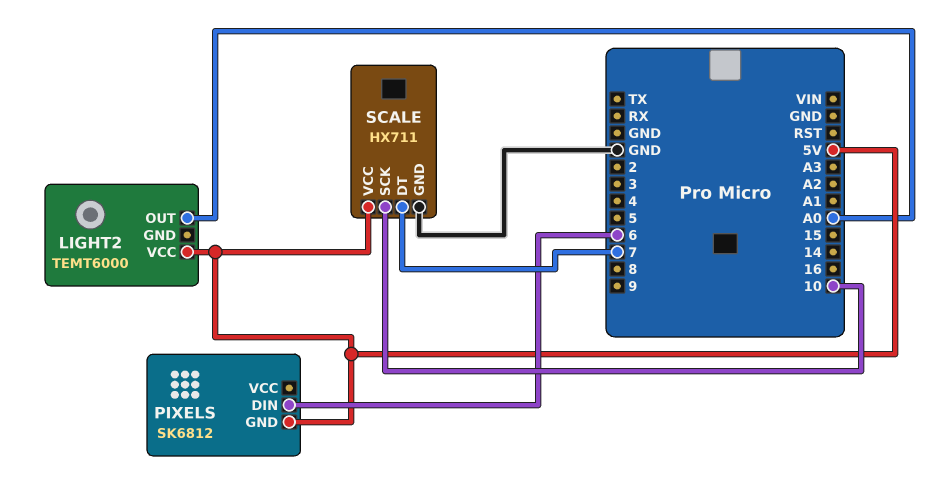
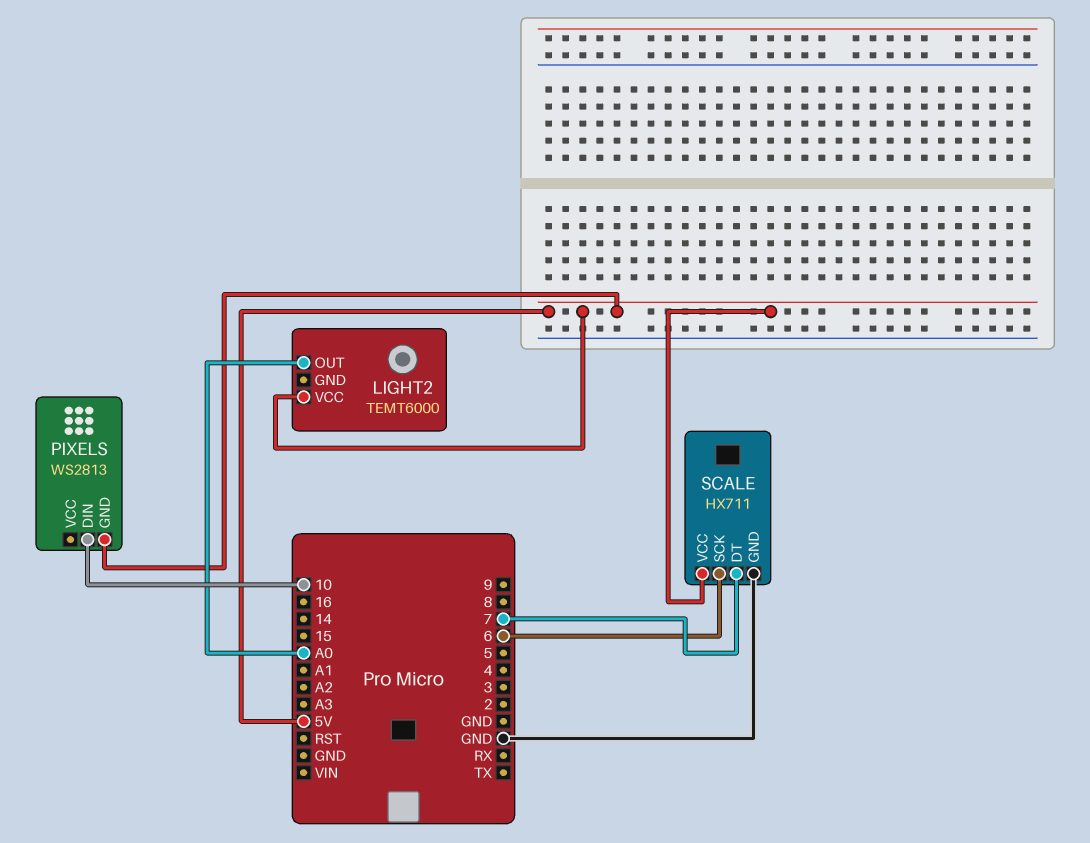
PIXELS: SK6812 -> WS2813
PIXELS pin DIN: 6 -> 10
SCALE pin SCK: 10 -> 6

